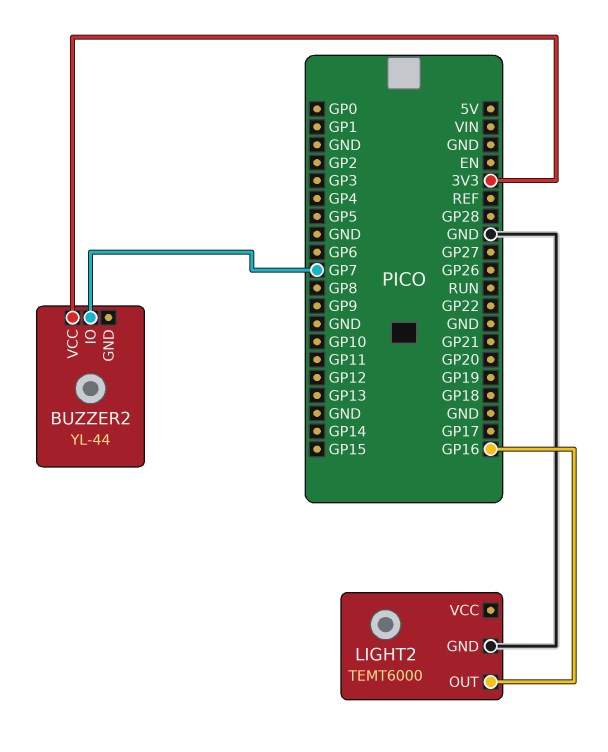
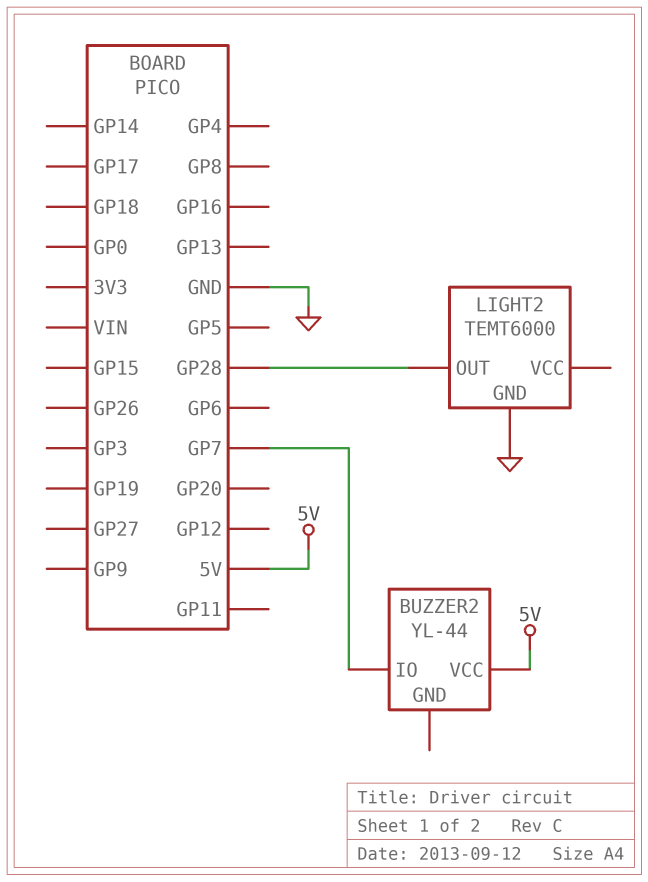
BUZZER2 pin VCC: 3V3 -> 5V
LIGHT2 pin OUT: GP16 -> GP28

